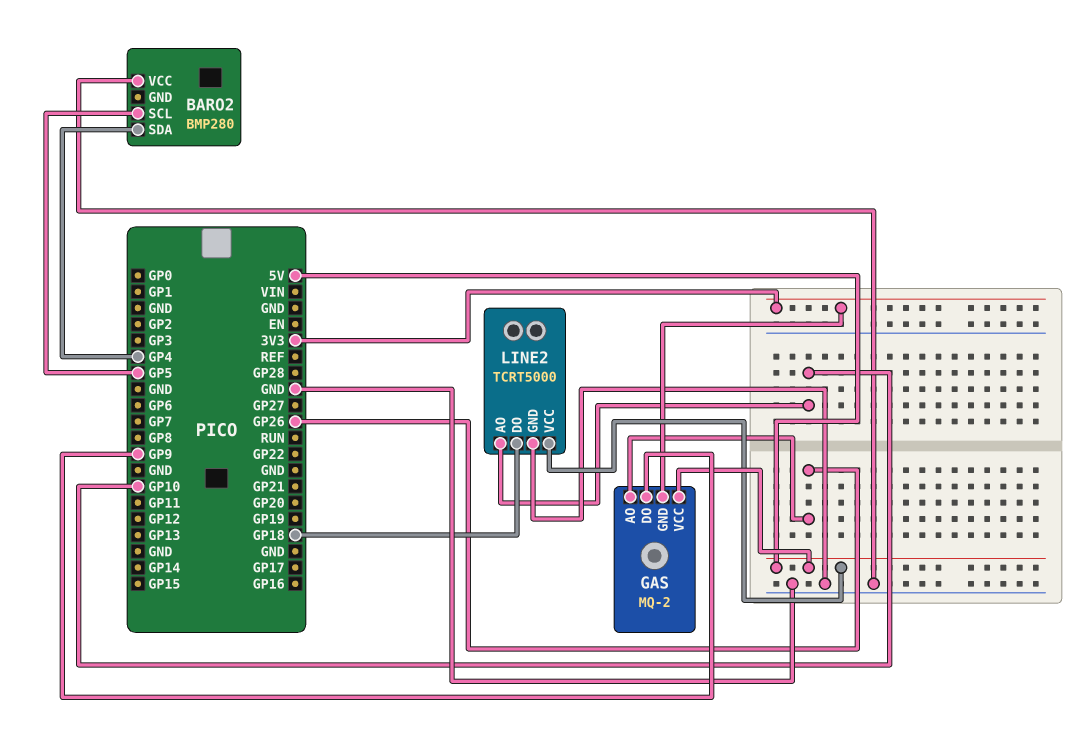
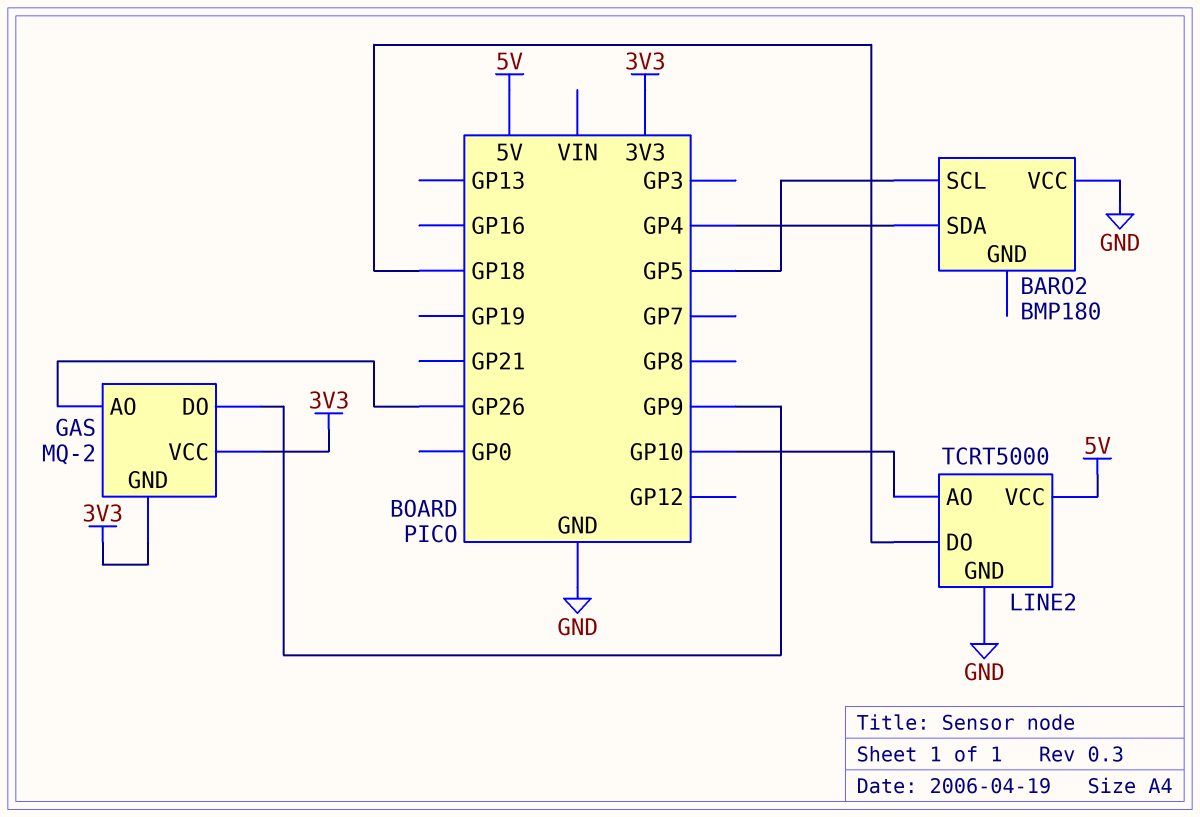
BARO2: BMP280 -> BMP180
GAS pin VCC: 5V -> 3V3

